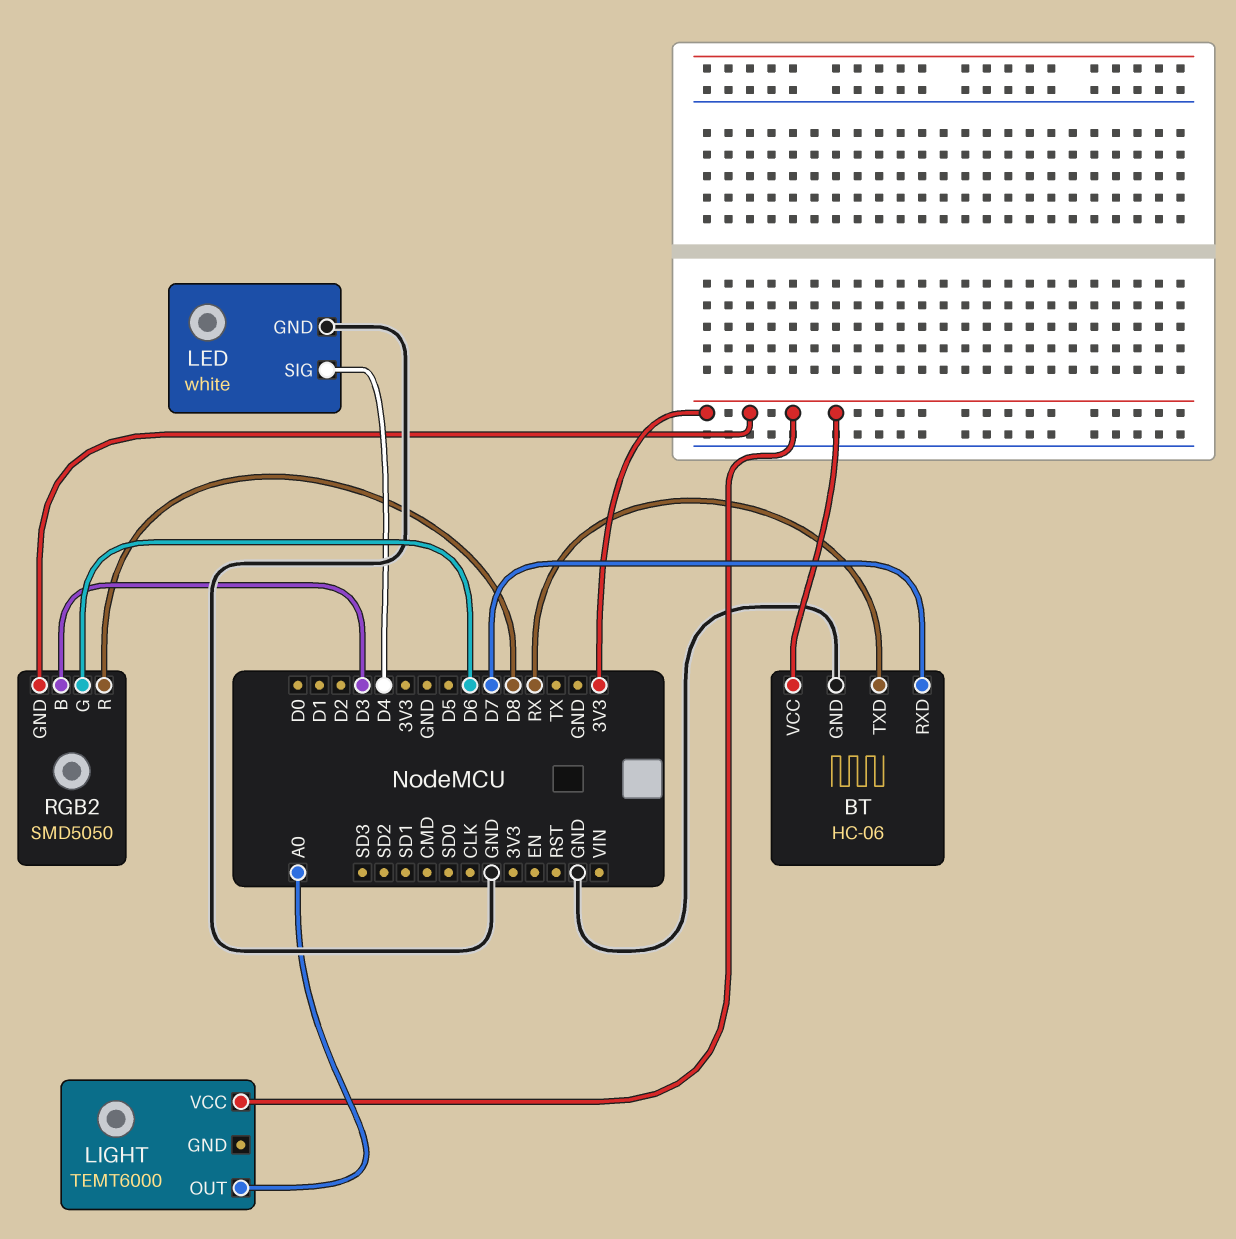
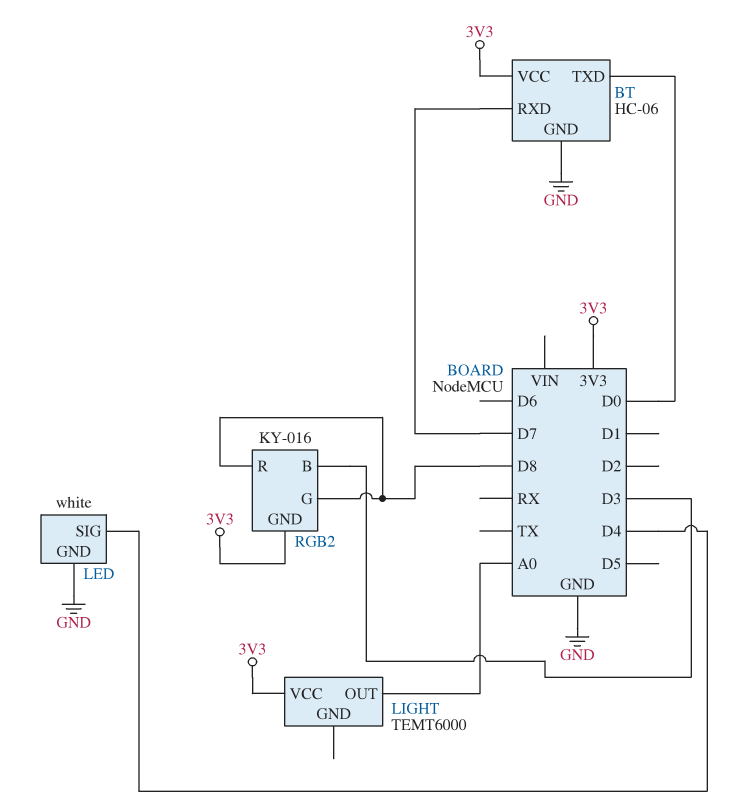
BT pin TXD: RX -> D0
RGB2: SMD5050 -> KY-016
RGB2 pin G: D6 -> D8

